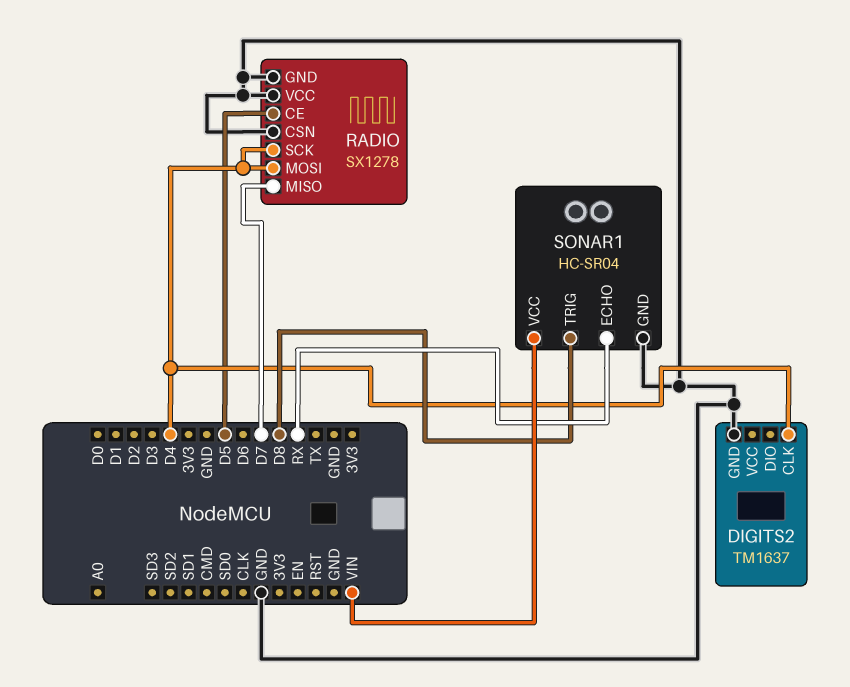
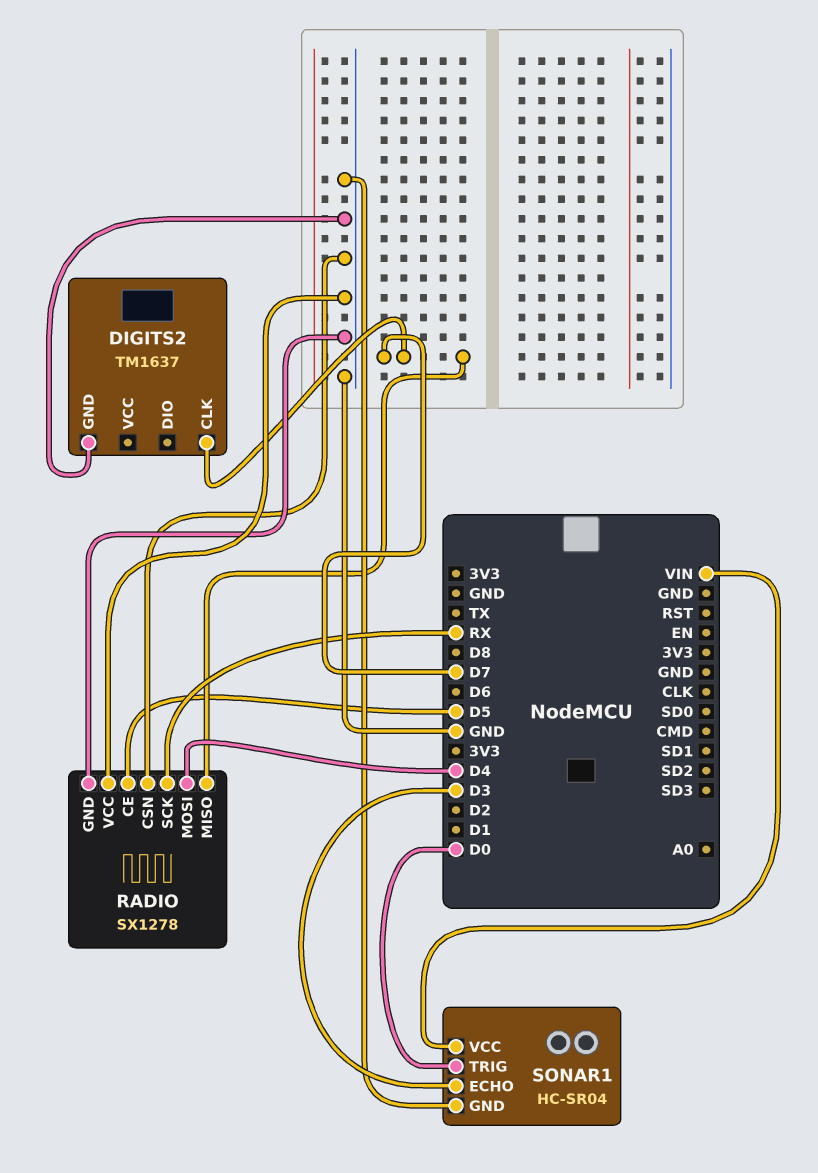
DIGITS2 pin CLK: D4 -> D7
RADIO pin SCK: D4 -> RX
SONAR1 pin ECHO: RX -> D3
SONAR1 pin TRIG: D8 -> D0

